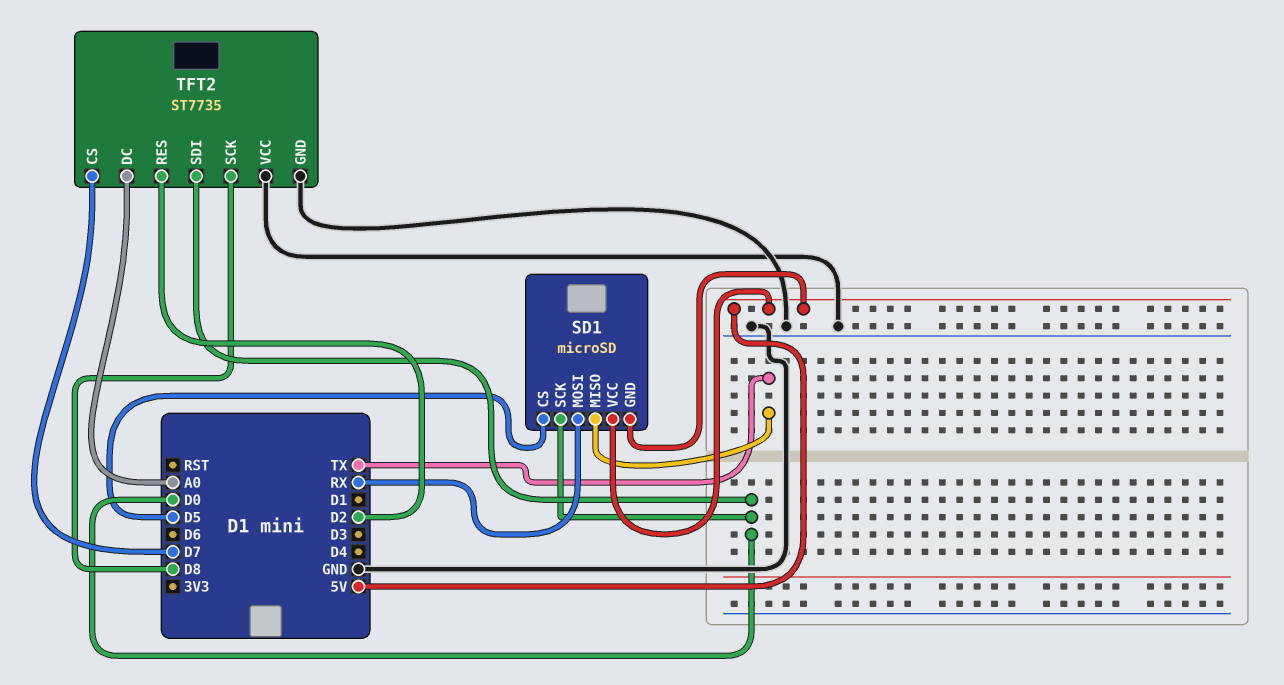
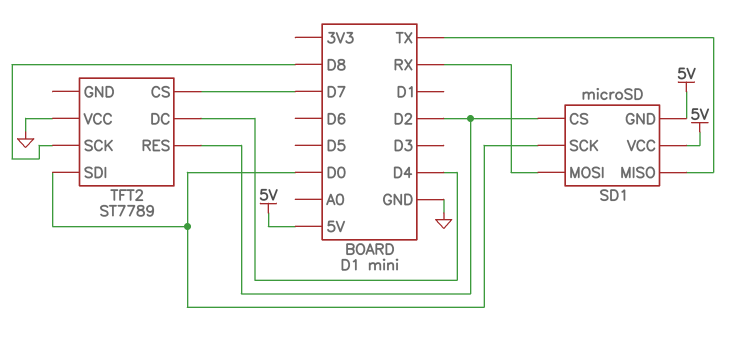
SD1 pin CS: D5 -> D2
TFT2: ST7735 -> ST7789
TFT2 pin DC: A0 -> D4
TFT2 pin GND: GND -> none

